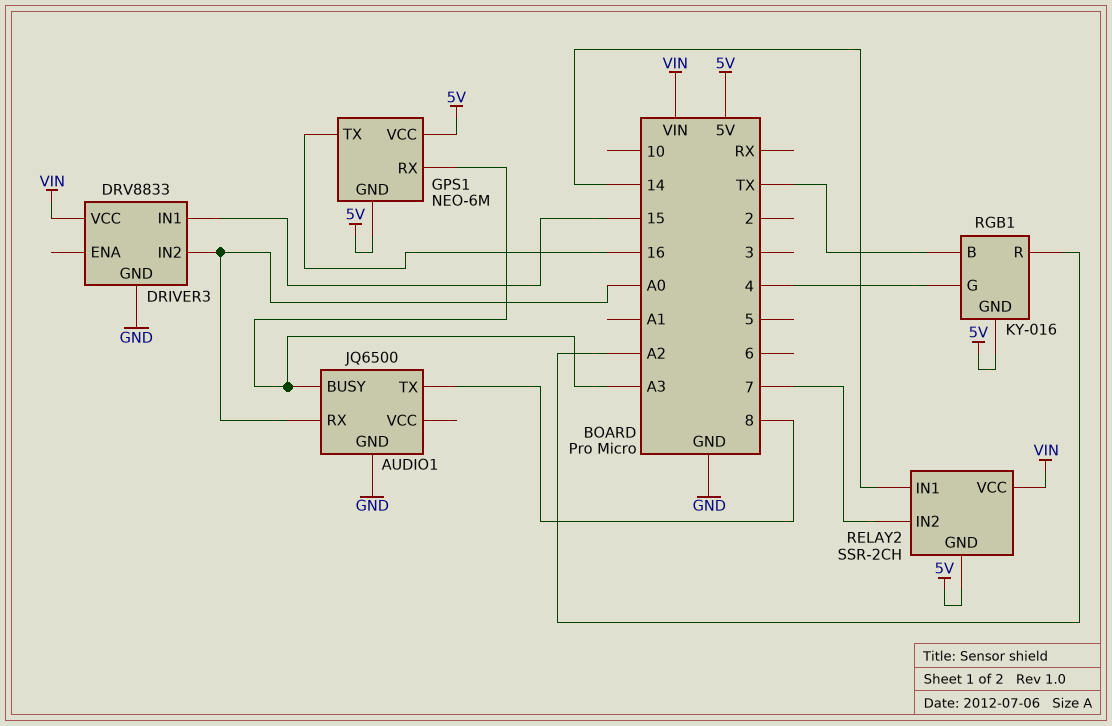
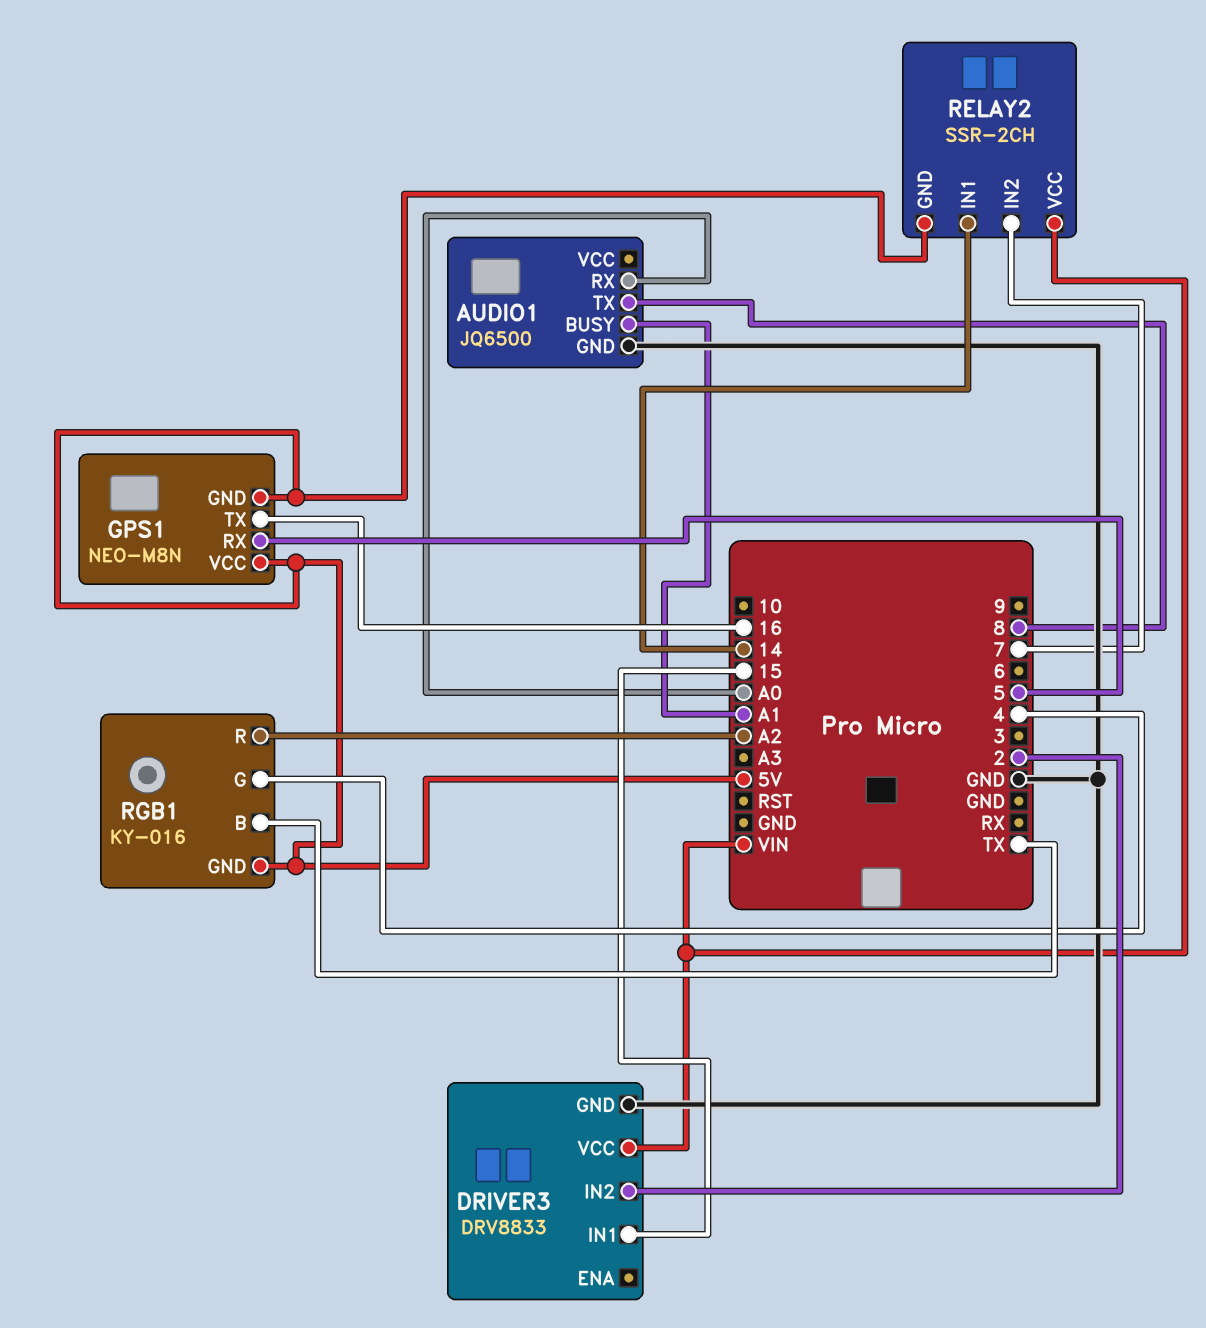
AUDIO1 pin BUSY: A3 -> A1
DRIVER3 pin IN2: A0 -> 2
GPS1: NEO-6M -> NEO-M8N
GPS1 pin RX: A3 -> 5

